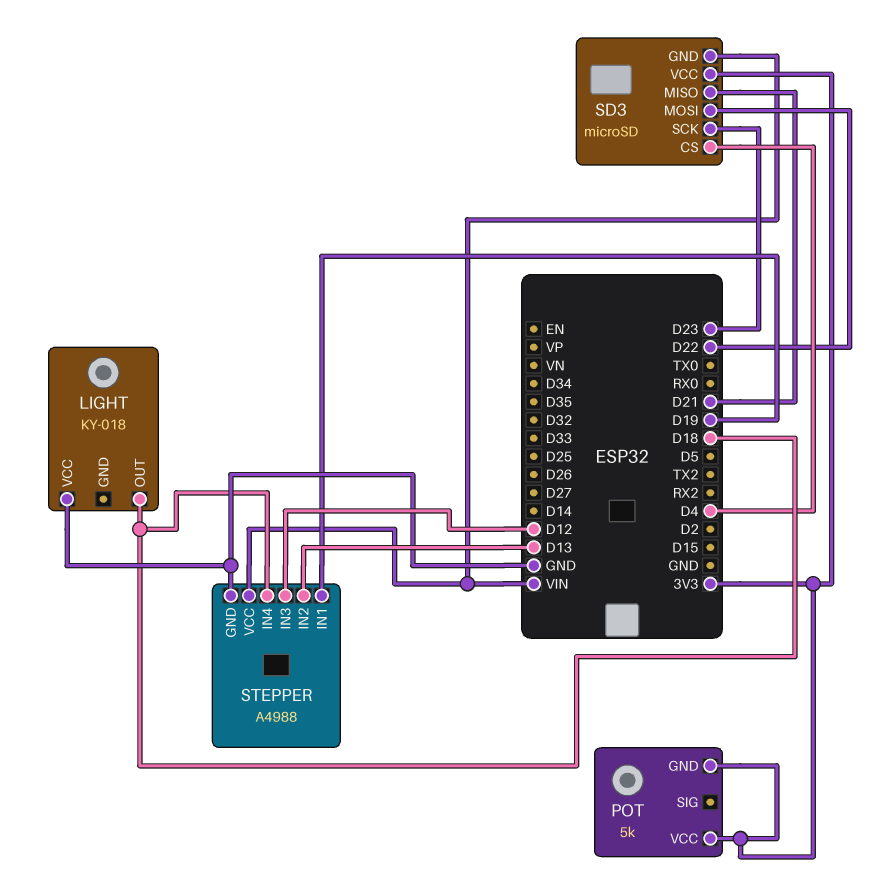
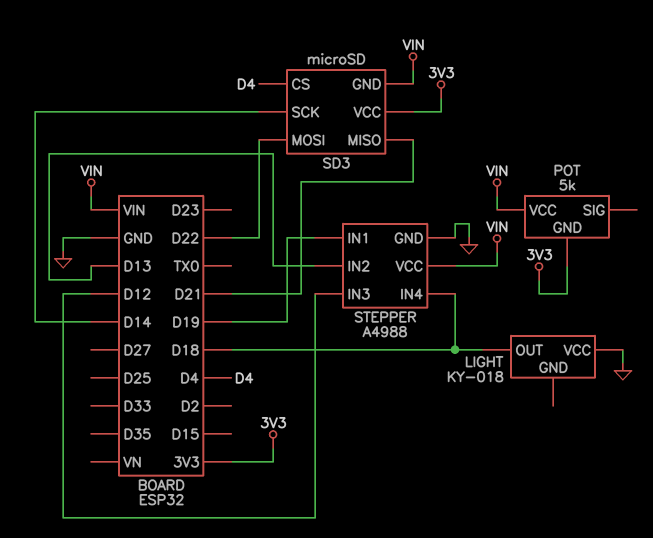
POT pin VCC: 3V3 -> VIN
SD3 pin SCK: D23 -> D14

